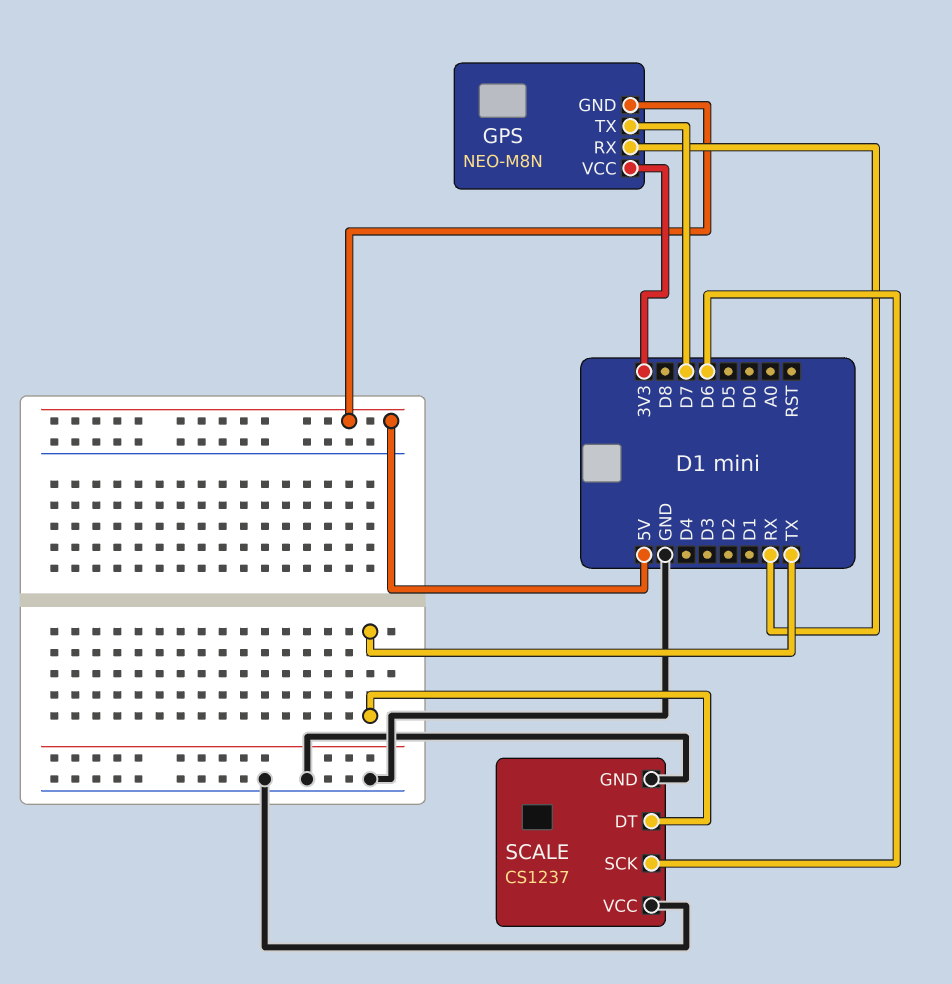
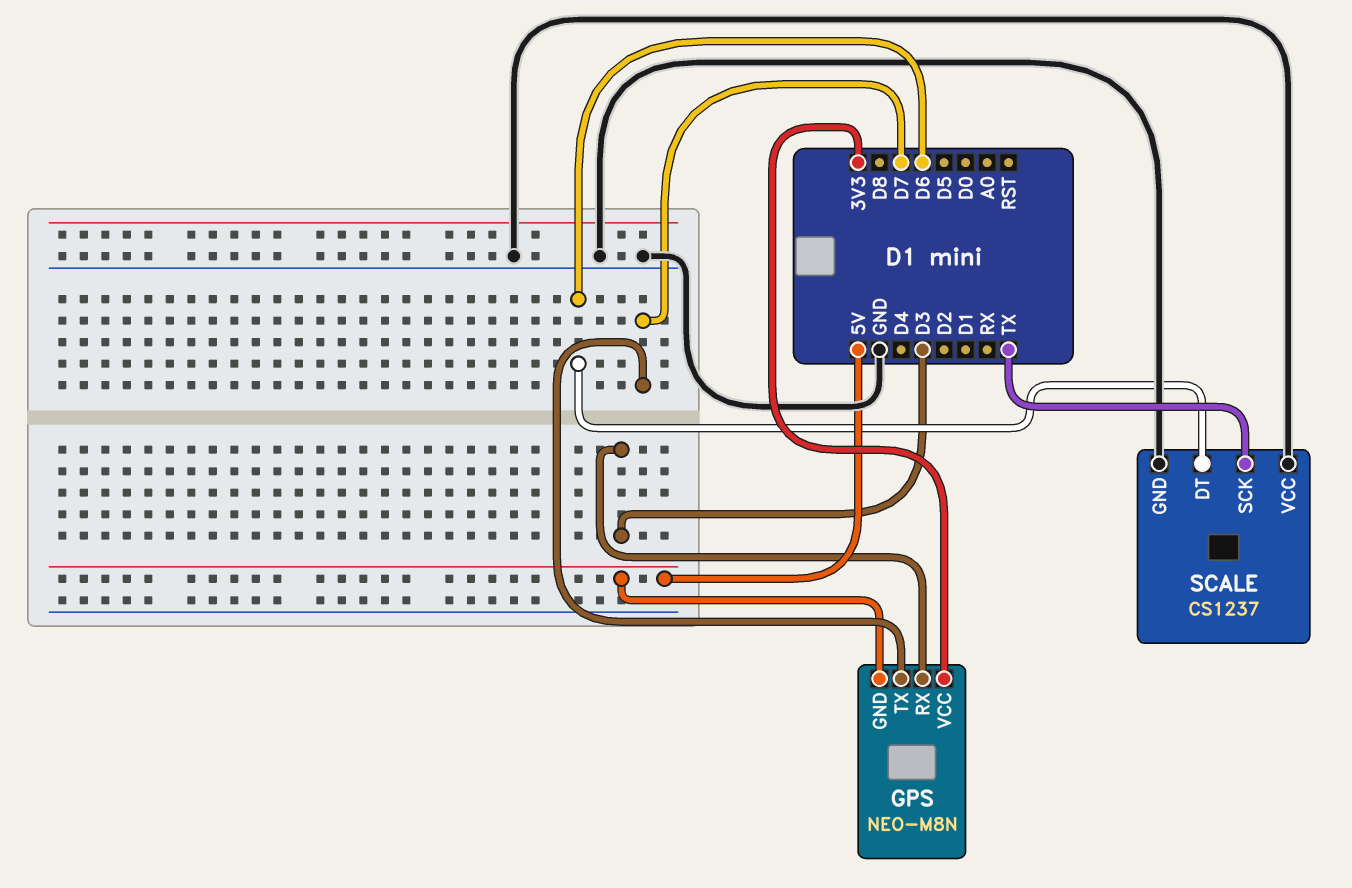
GPS pin RX: RX -> D3
SCALE pin DT: TX -> D6
SCALE pin SCK: D6 -> TX

